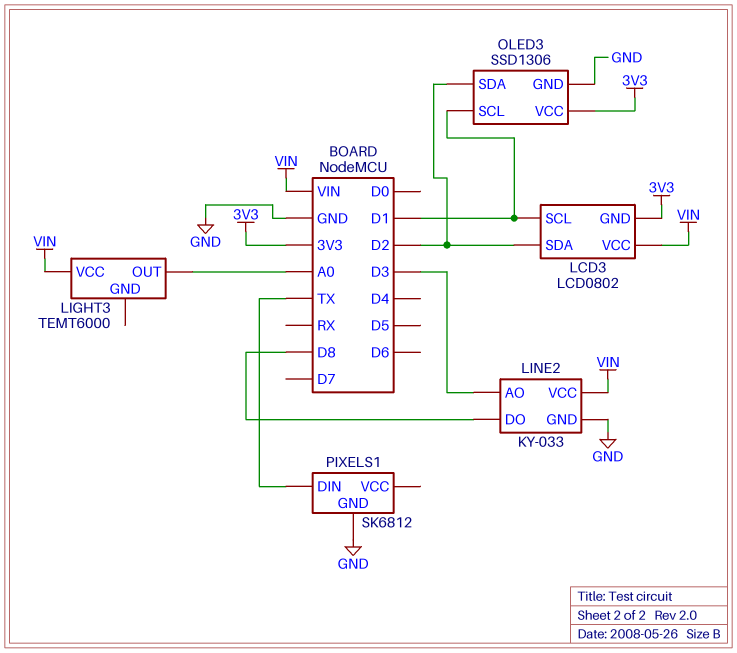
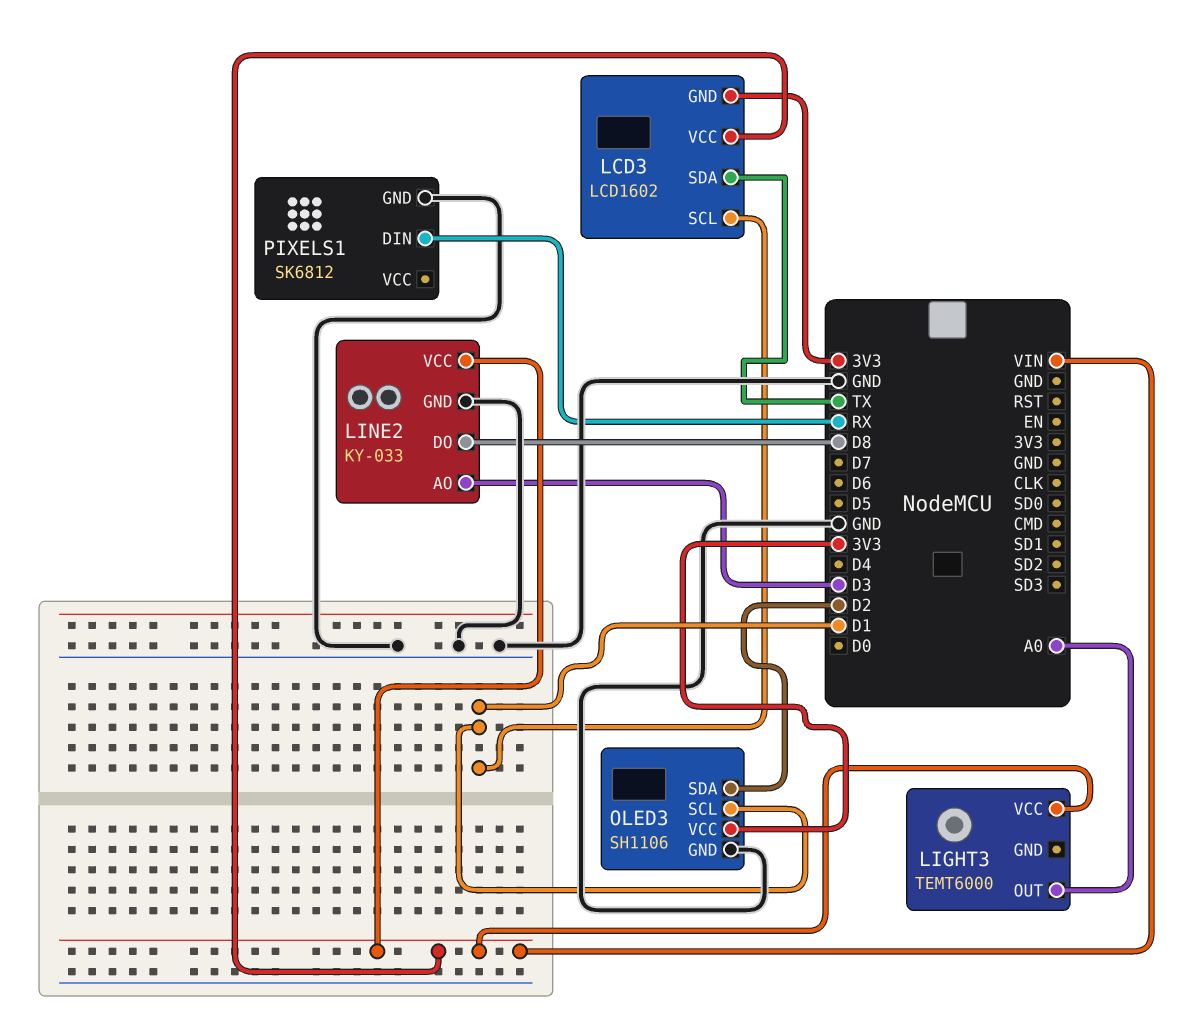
LCD3: LCD0802 -> LCD1602
LCD3 pin SDA: D2 -> TX
OLED3: SSD1306 -> SH1106
PIXELS1 pin DIN: TX -> RX

